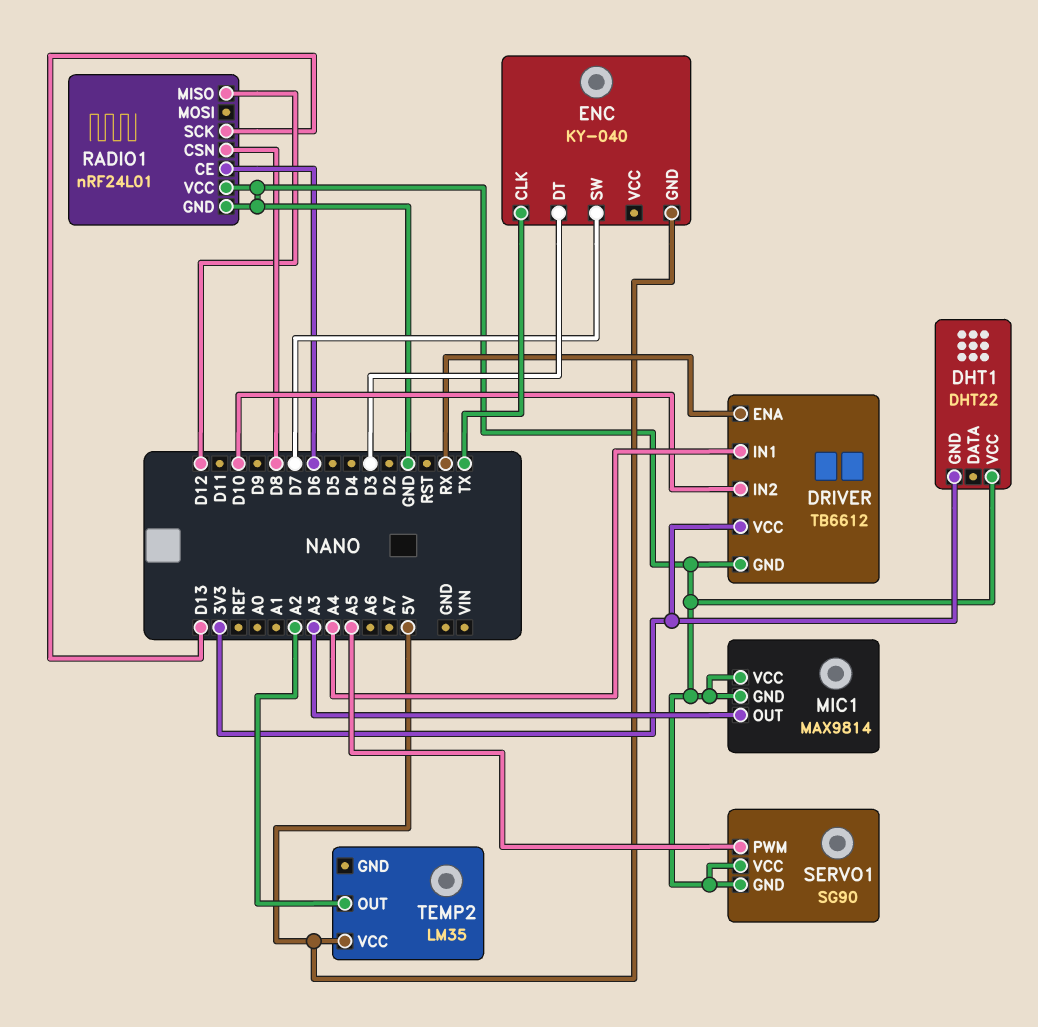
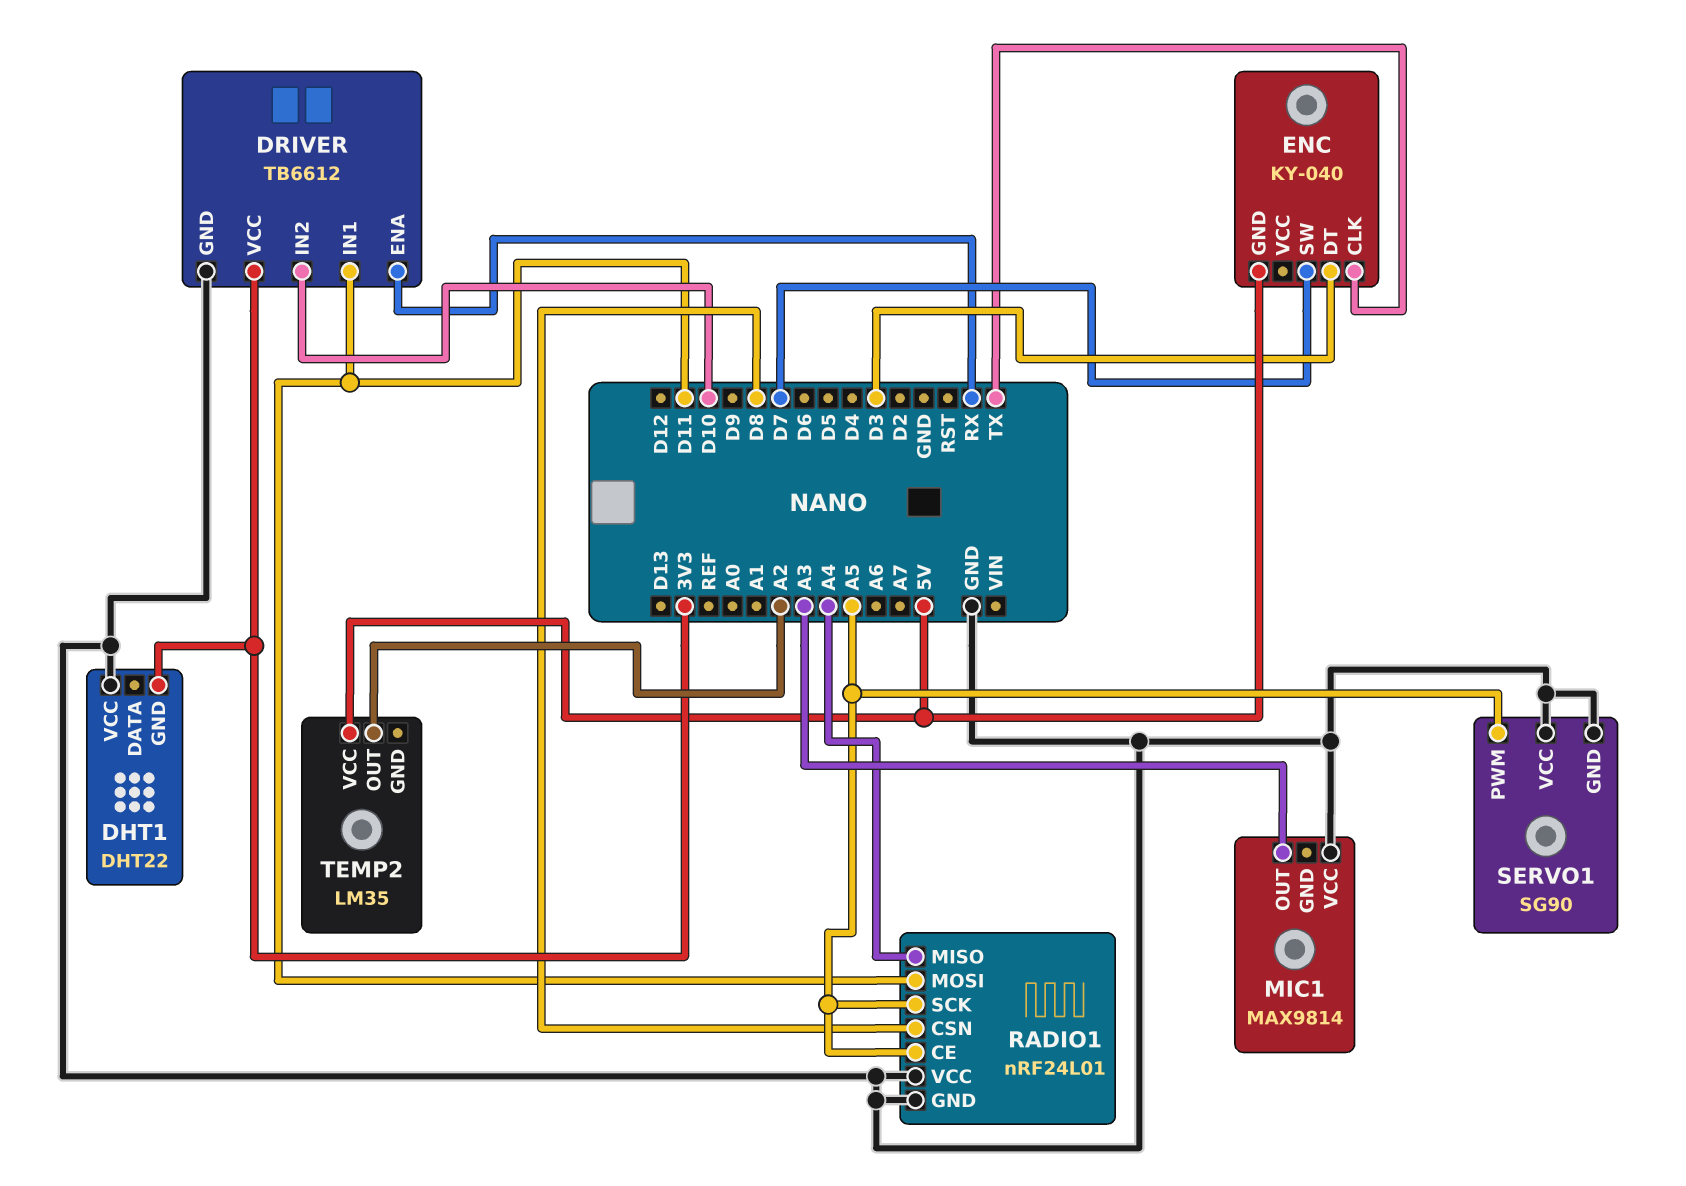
DRIVER pin IN1: A4 -> D11
MIC1 pin GND: GND -> none
RADIO1 pin CE: D6 -> A5
RADIO1 pin MISO: D12 -> A4
RADIO1 pin MOSI: none -> D11
RADIO1 pin SCK: D13 -> A5

